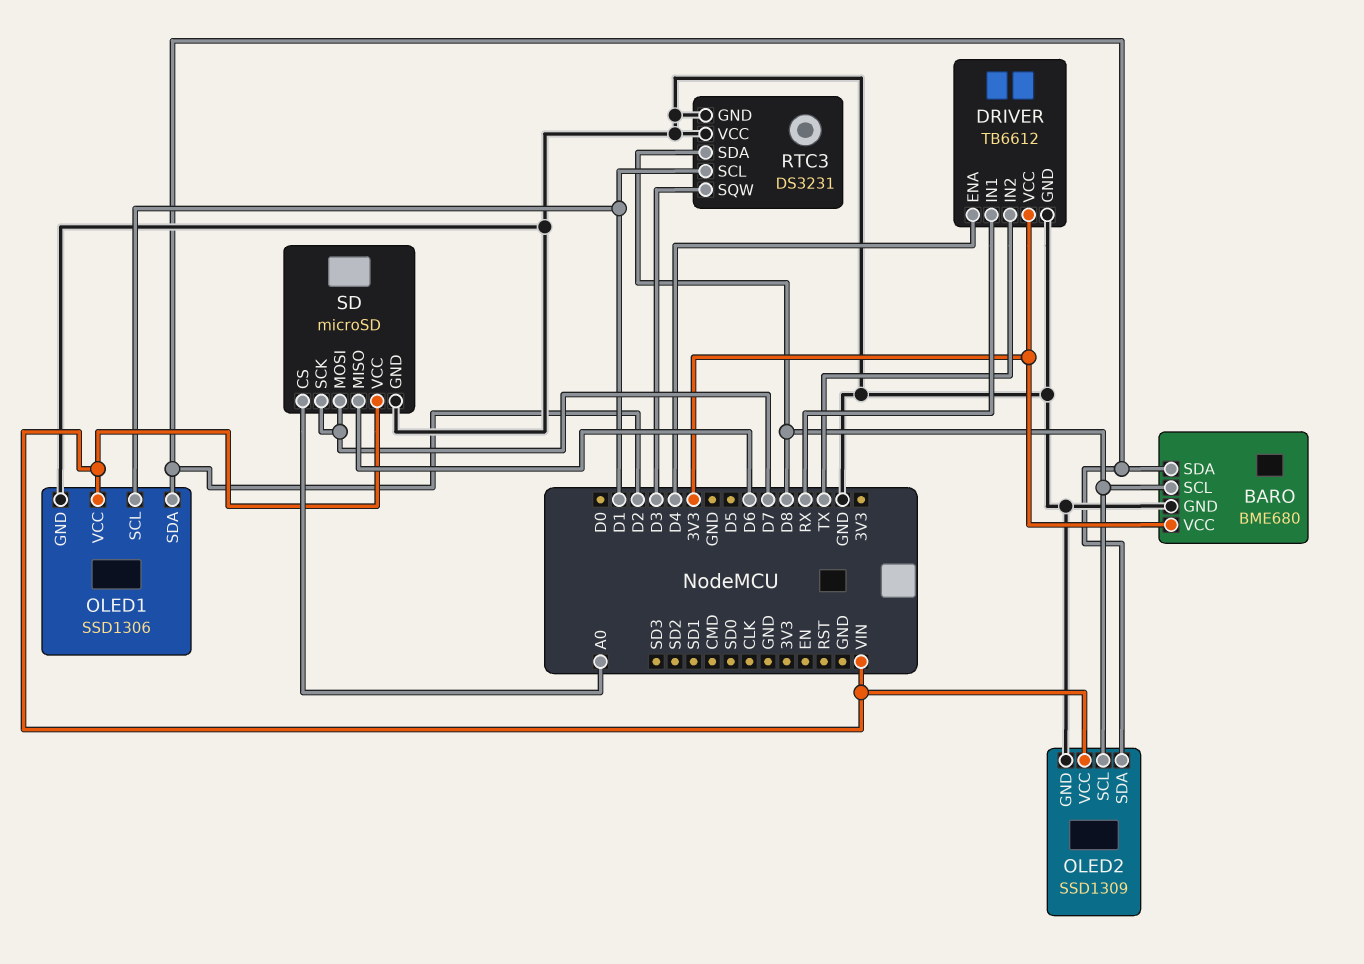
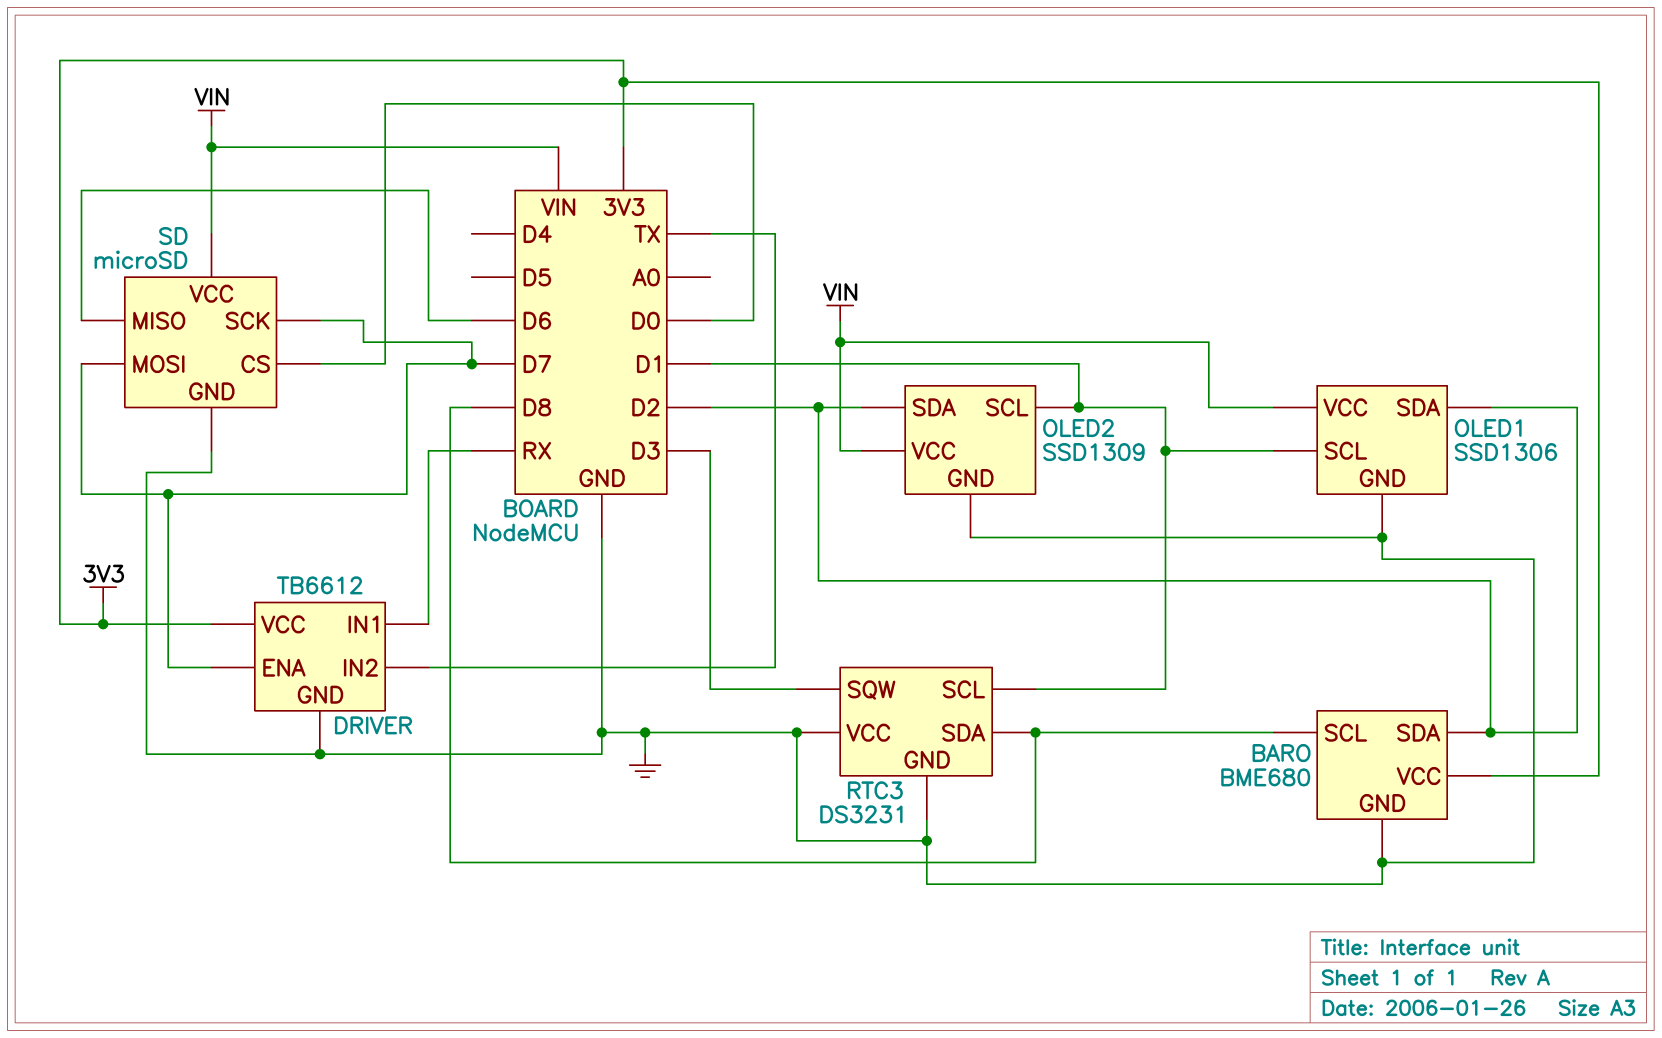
DRIVER pin ENA: D4 -> D7
OLED2 pin SCL: D8 -> D1
SD pin CS: A0 -> D0

